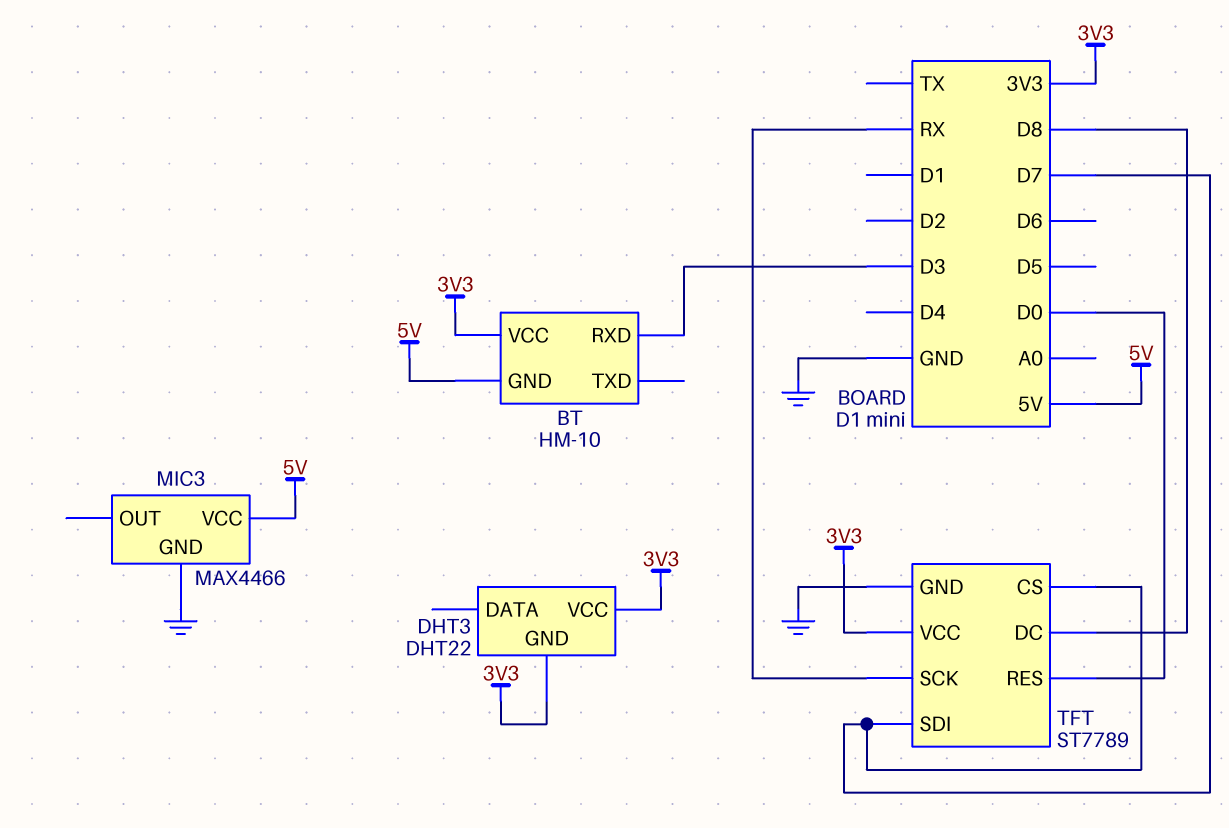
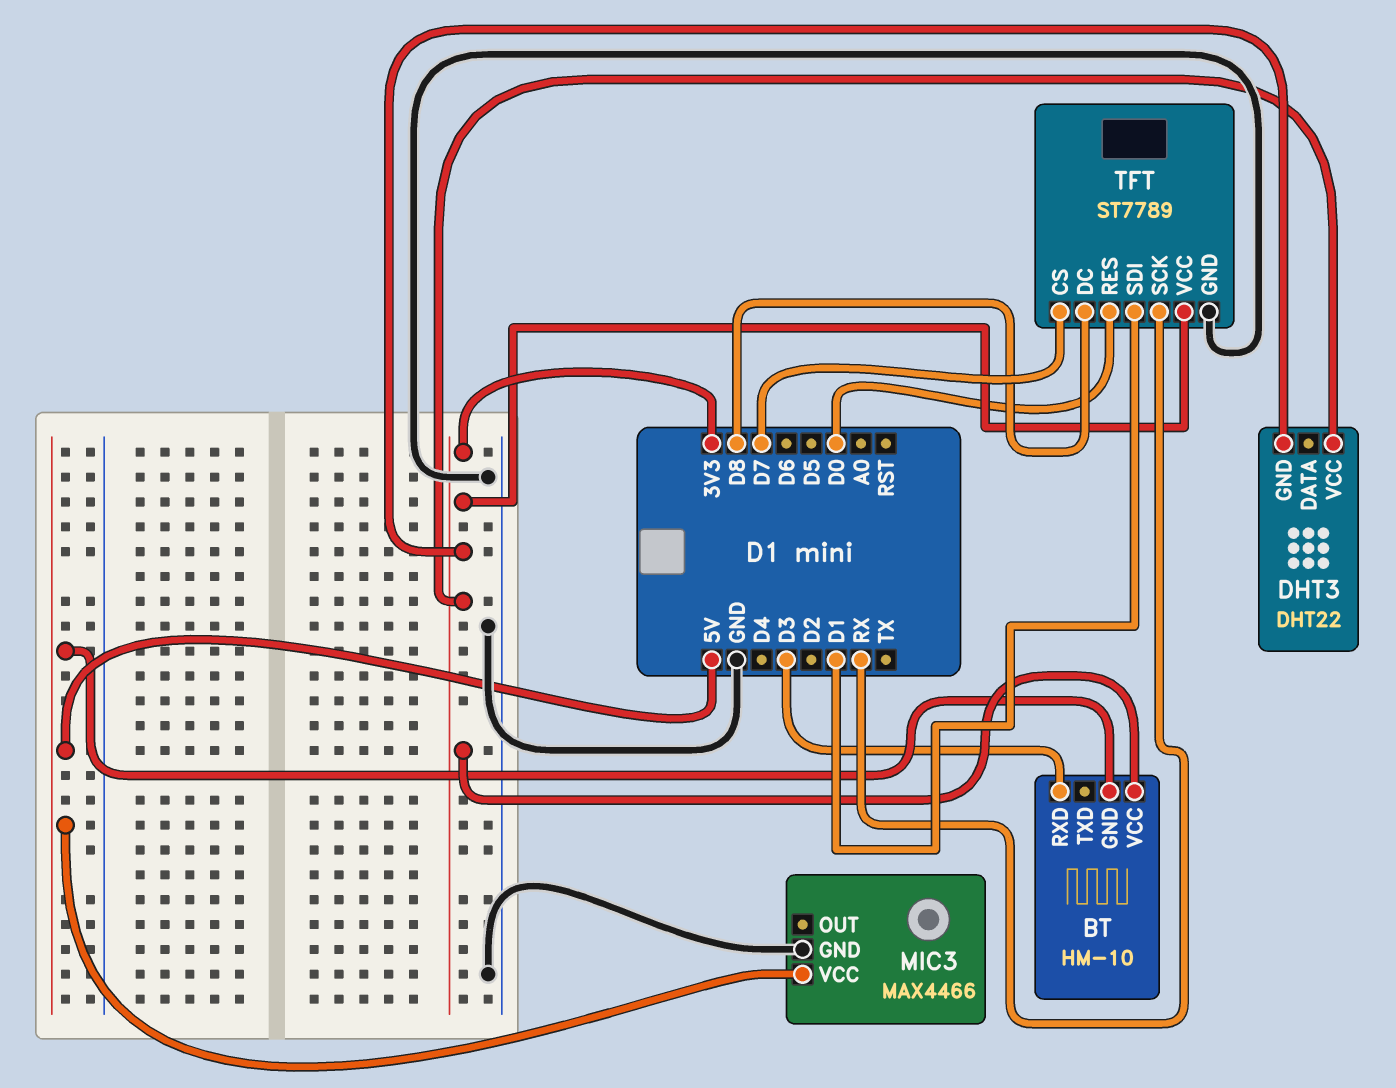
TFT pin SDI: D7 -> D1

